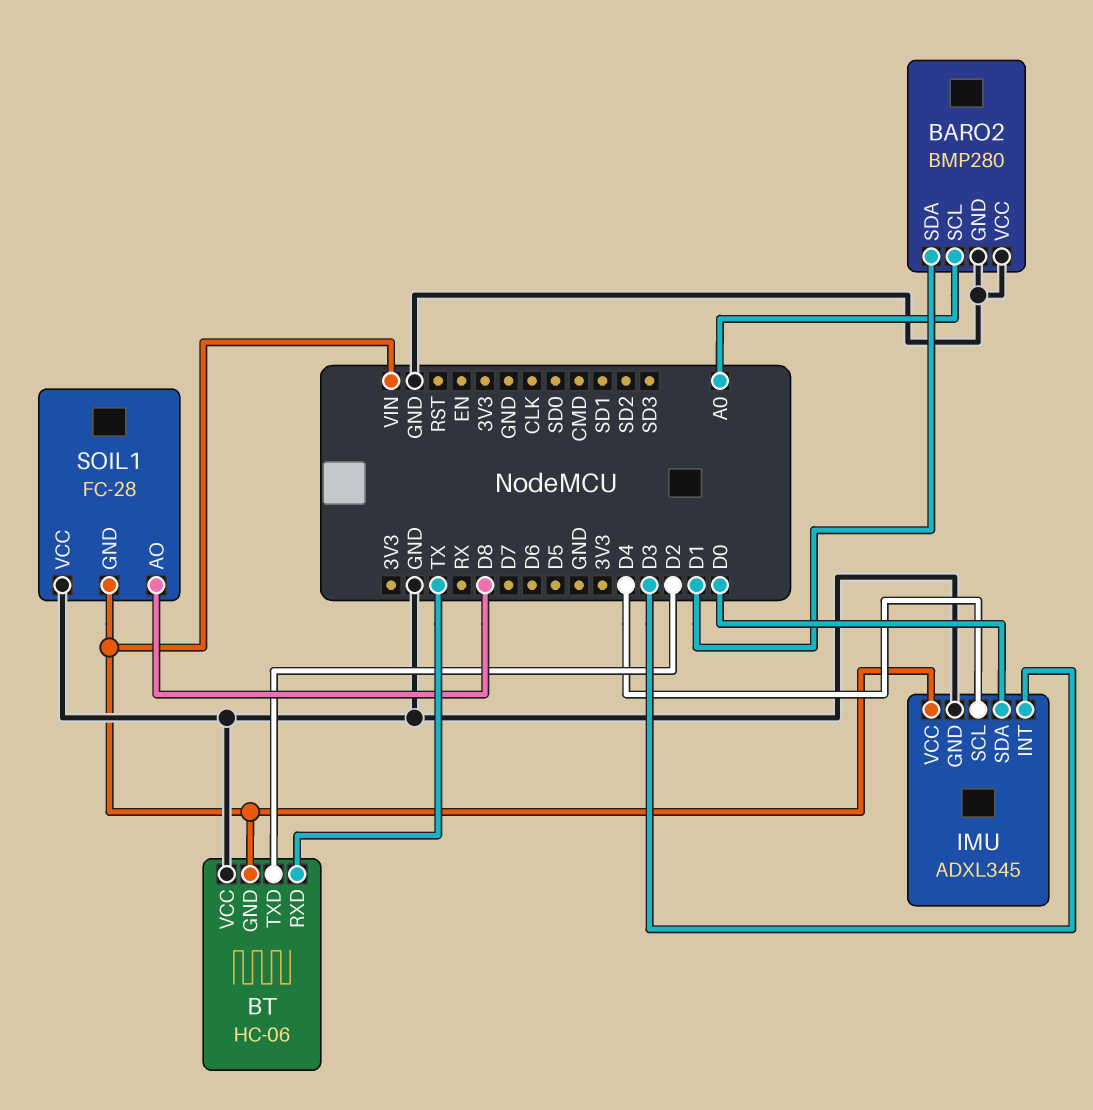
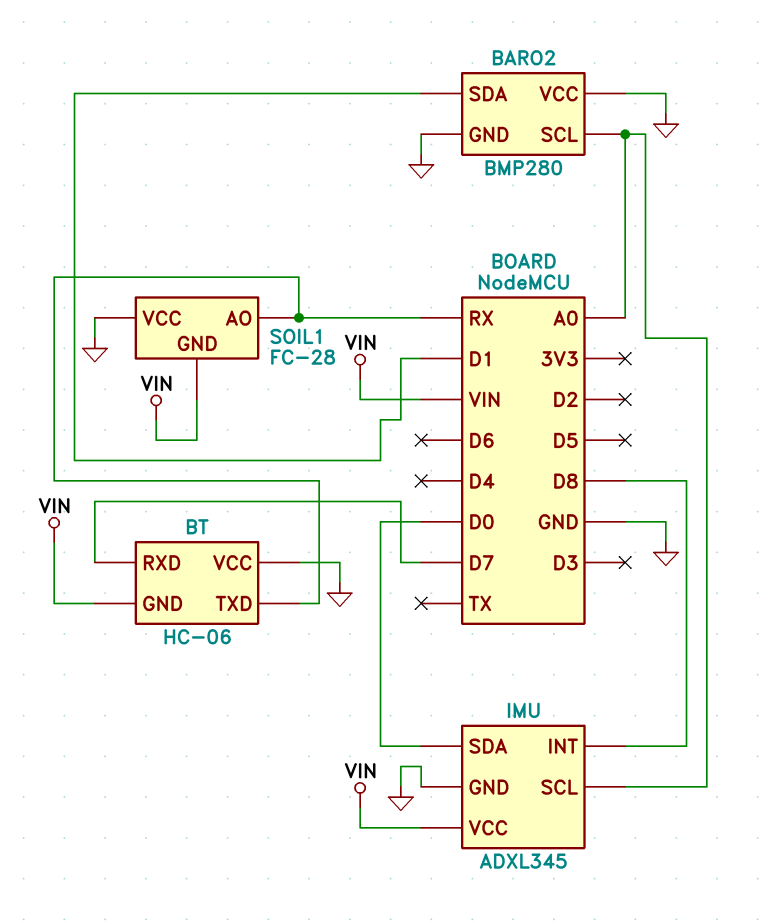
BT pin RXD: TX -> D7
BT pin TXD: D2 -> RX
IMU pin INT: D3 -> D8
IMU pin SCL: D4 -> A0
SOIL1 pin AO: D8 -> RX

